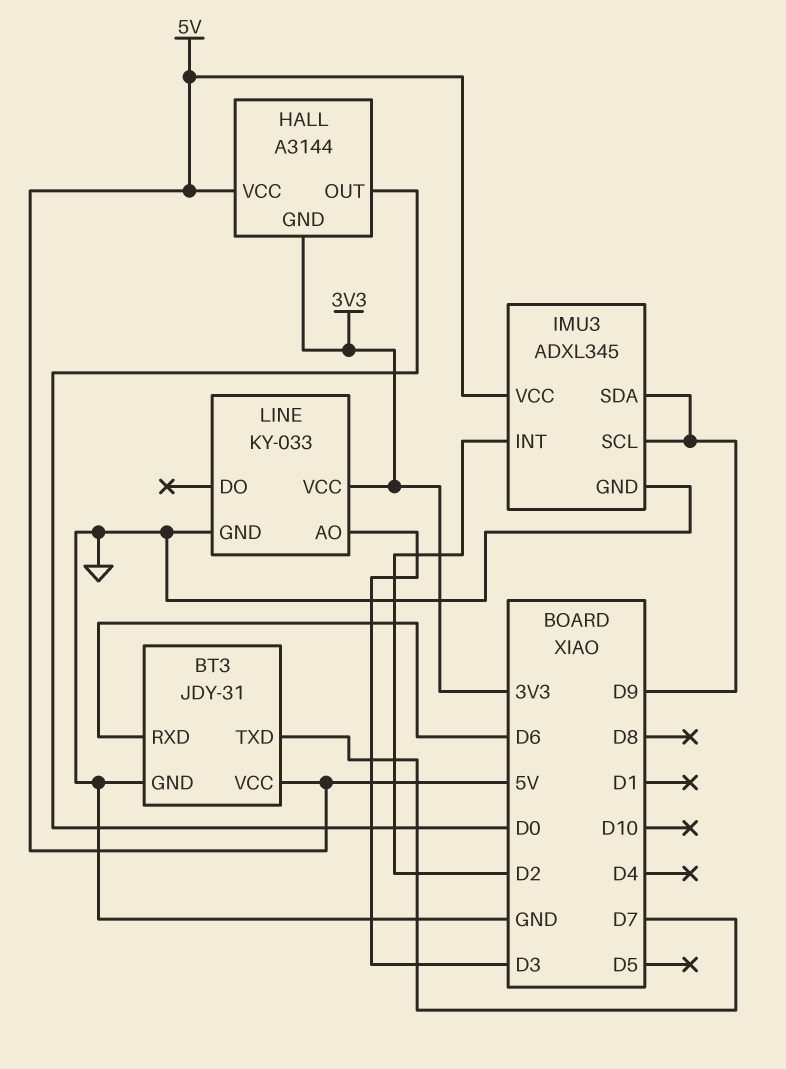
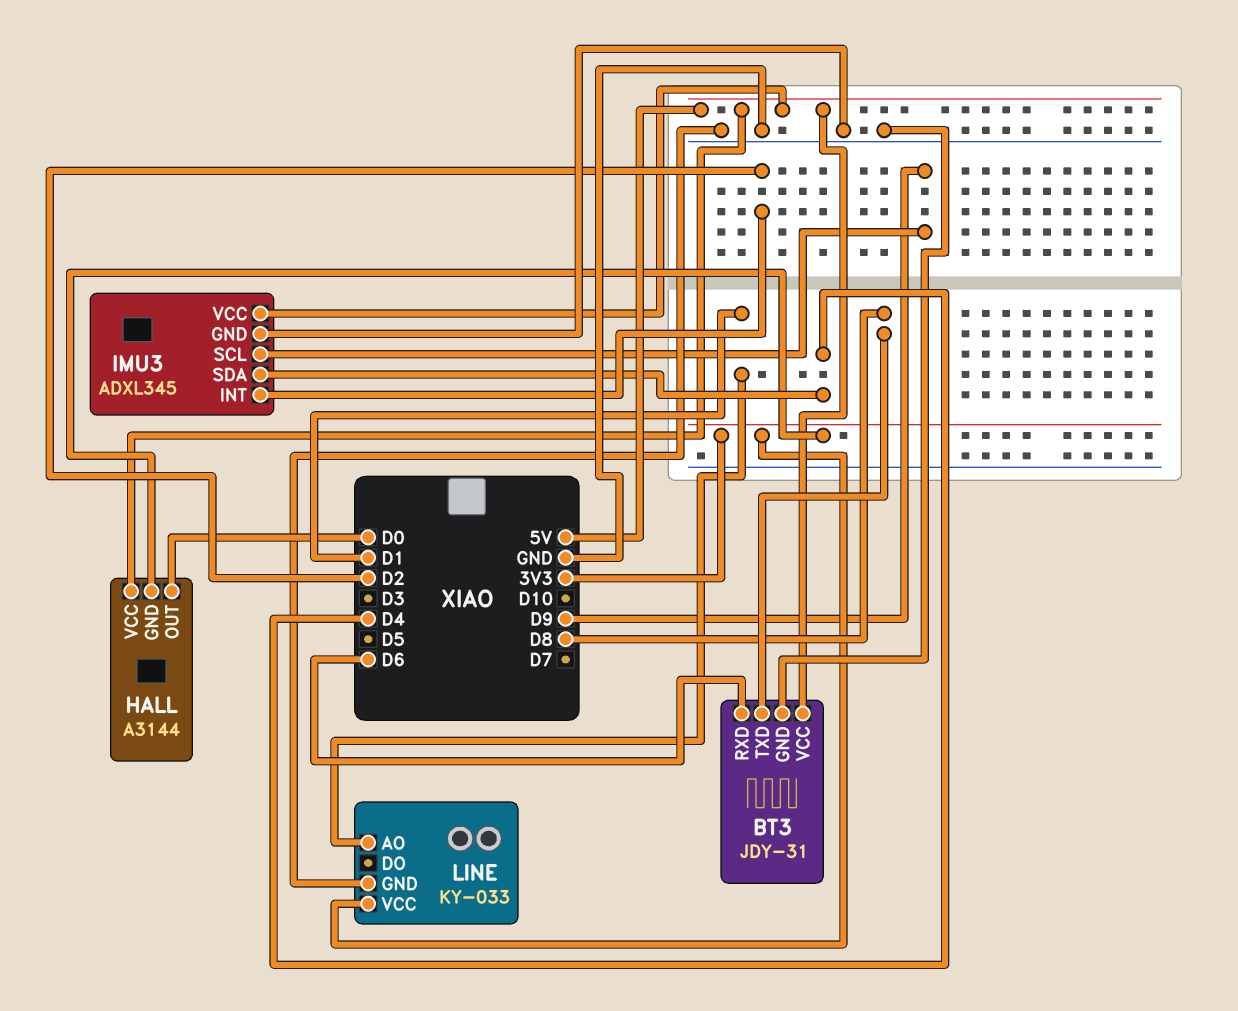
BT3 pin TXD: D7 -> D8
IMU3 pin SDA: D9 -> D4
LINE pin AO: D3 -> D1

